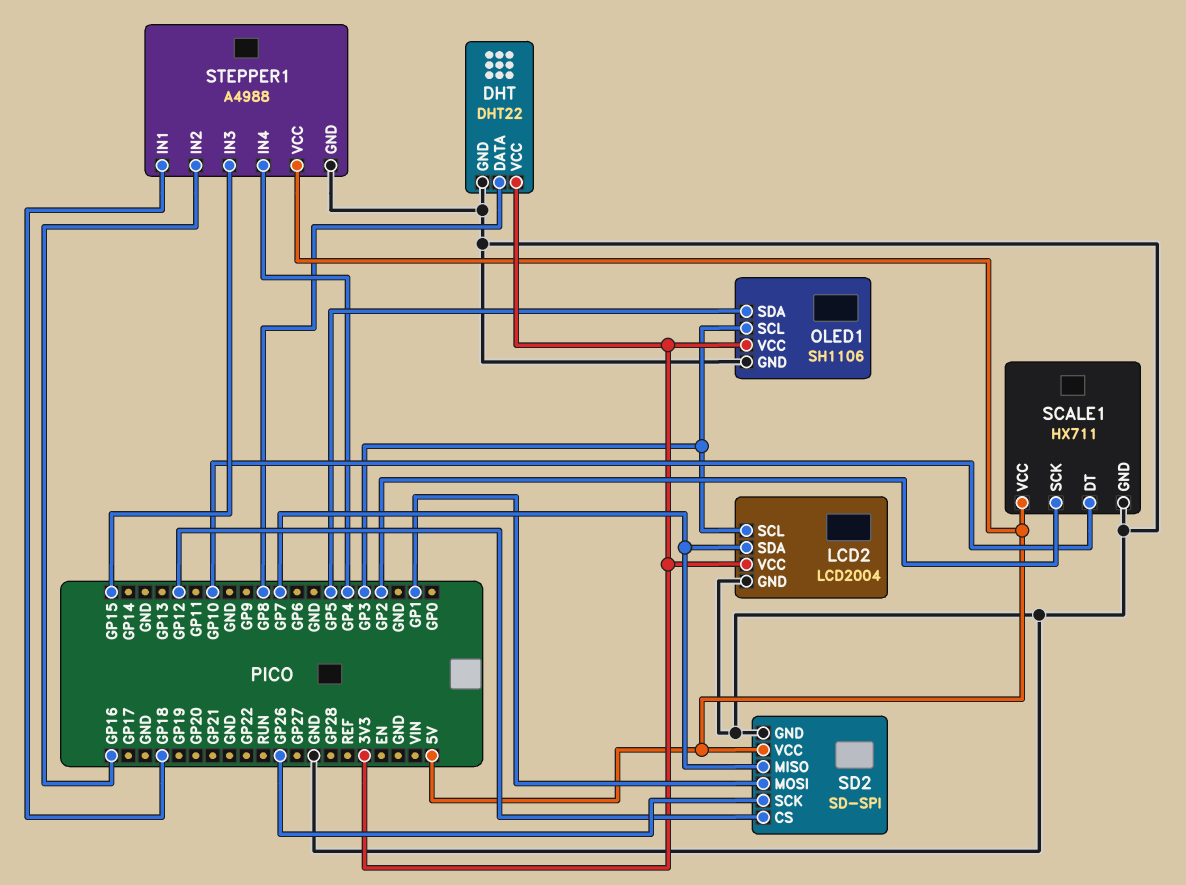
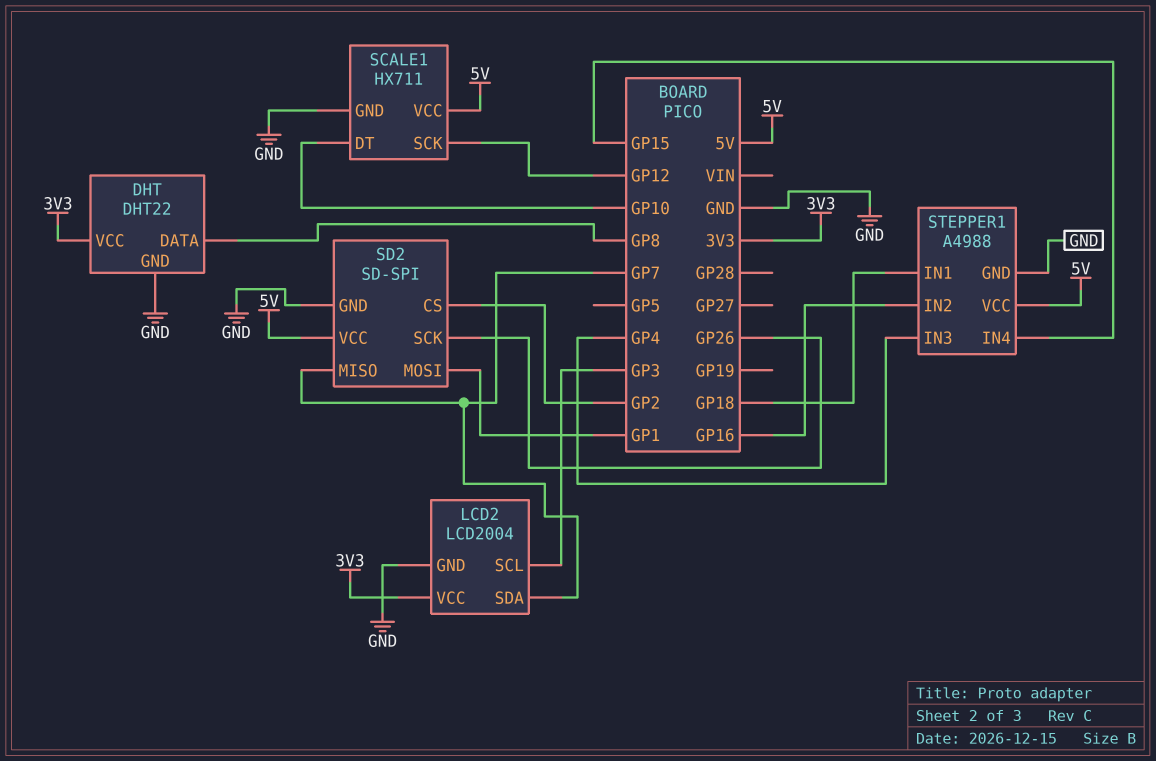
OLED1: SH1106 -> none
OLED1 pin GND: GND -> none
OLED1 pin SCL: GP3 -> none
OLED1 pin SDA: GP5 -> none
OLED1 pin VCC: 3V3 -> none
SCALE1 pin SCK: GP2 -> GP12
SD2 pin CS: GP12 -> GP2
STEPPER1 pin IN3: GP15 -> GP4
STEPPER1 pin IN4: GP4 -> GP15

